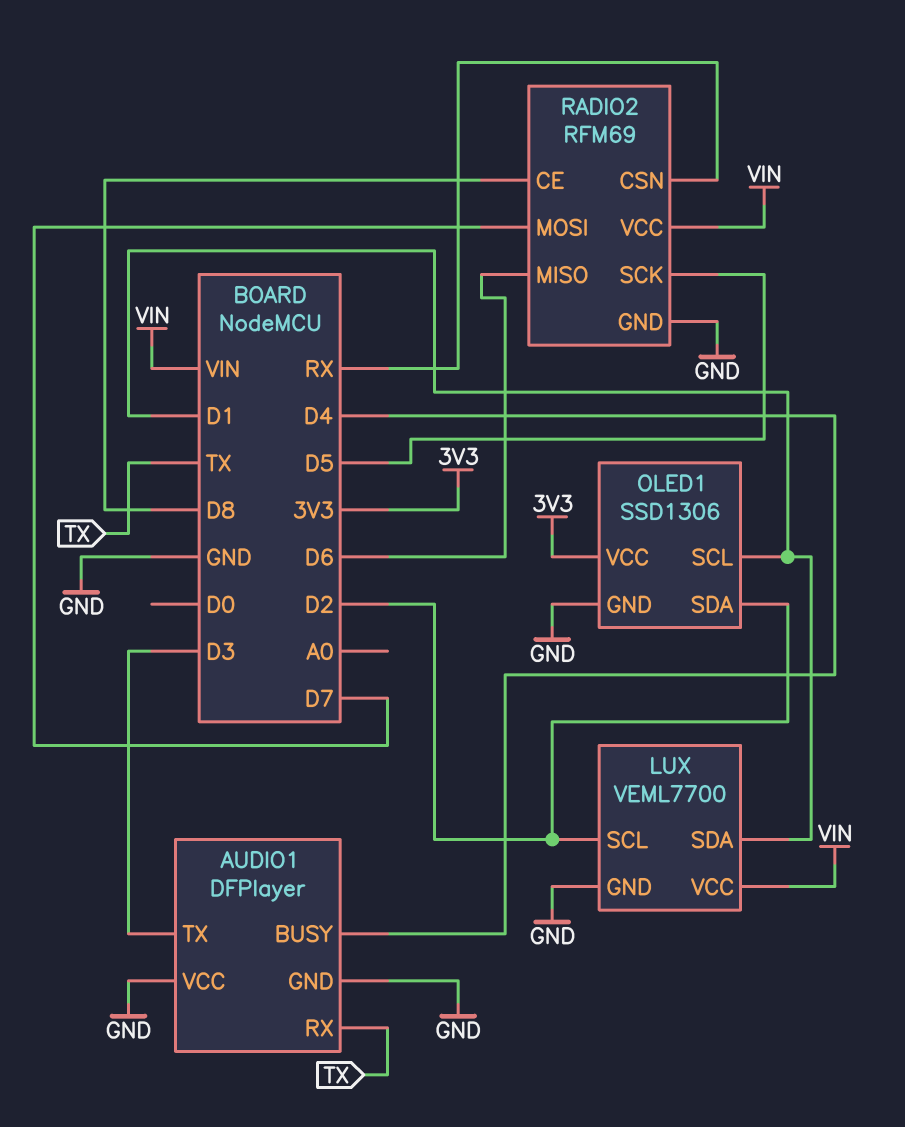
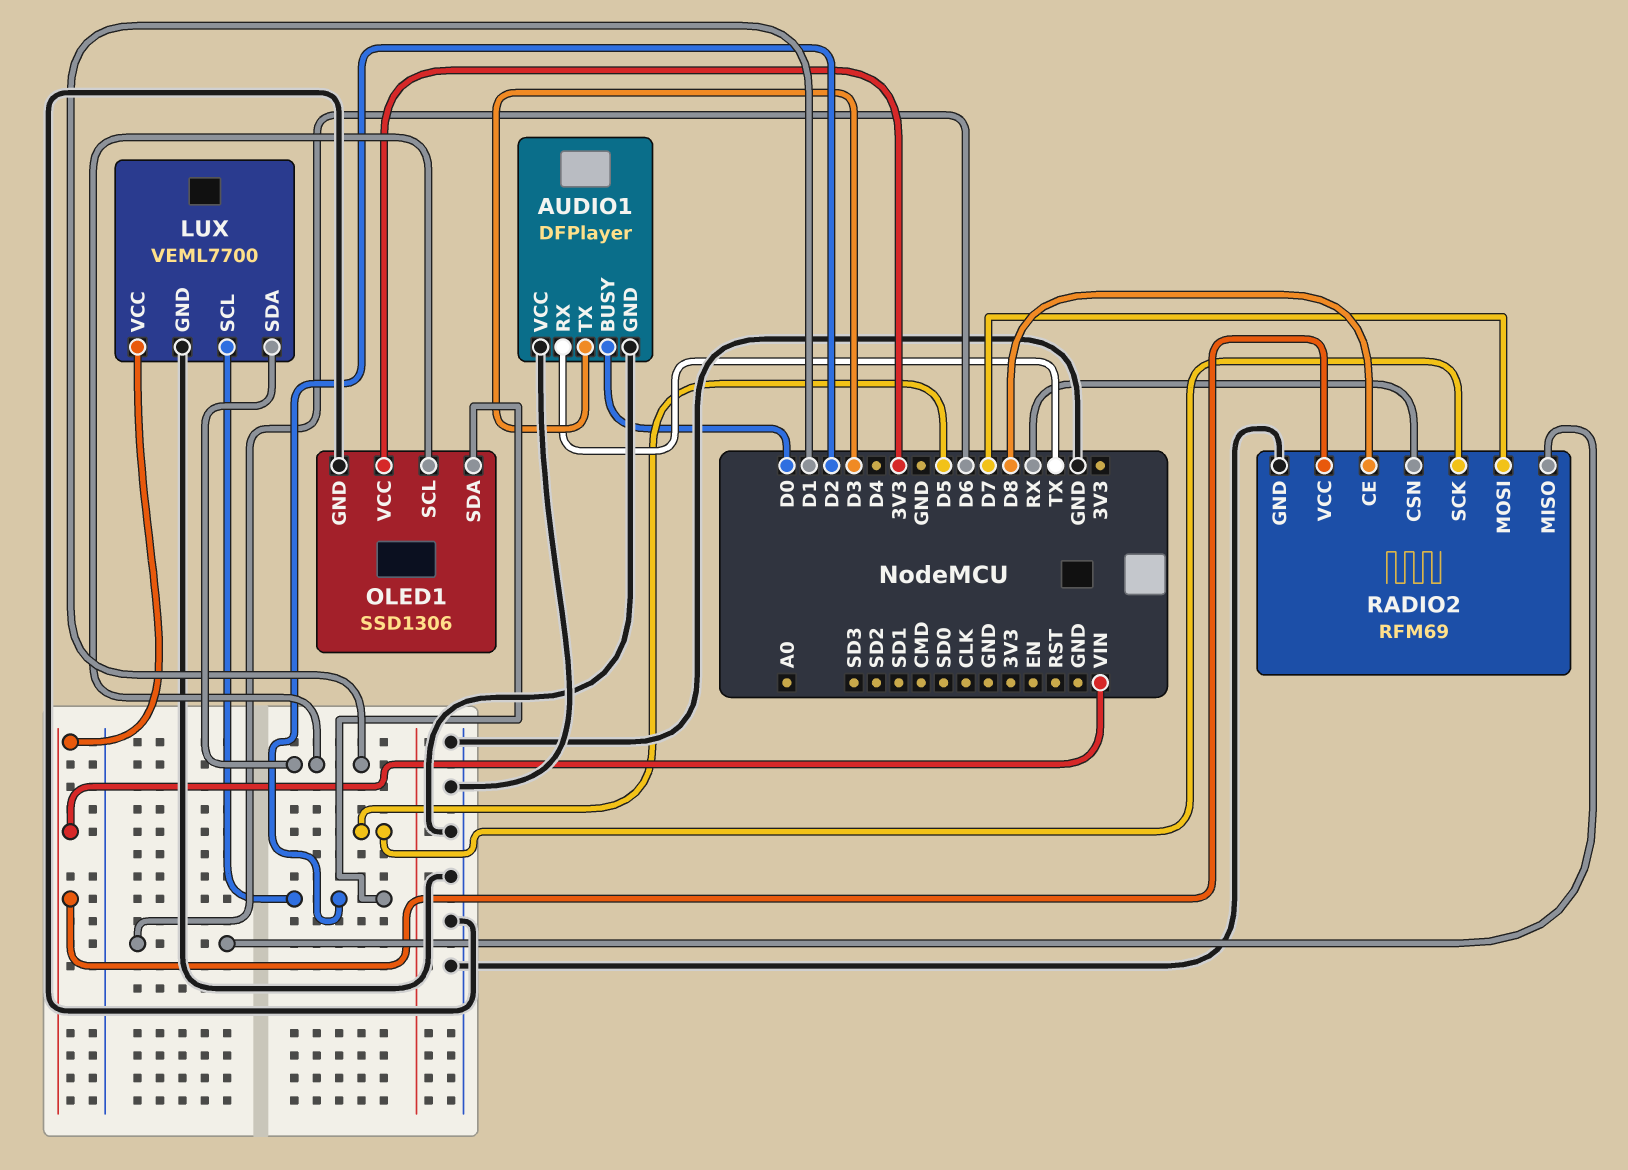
AUDIO1 pin BUSY: D4 -> D0

